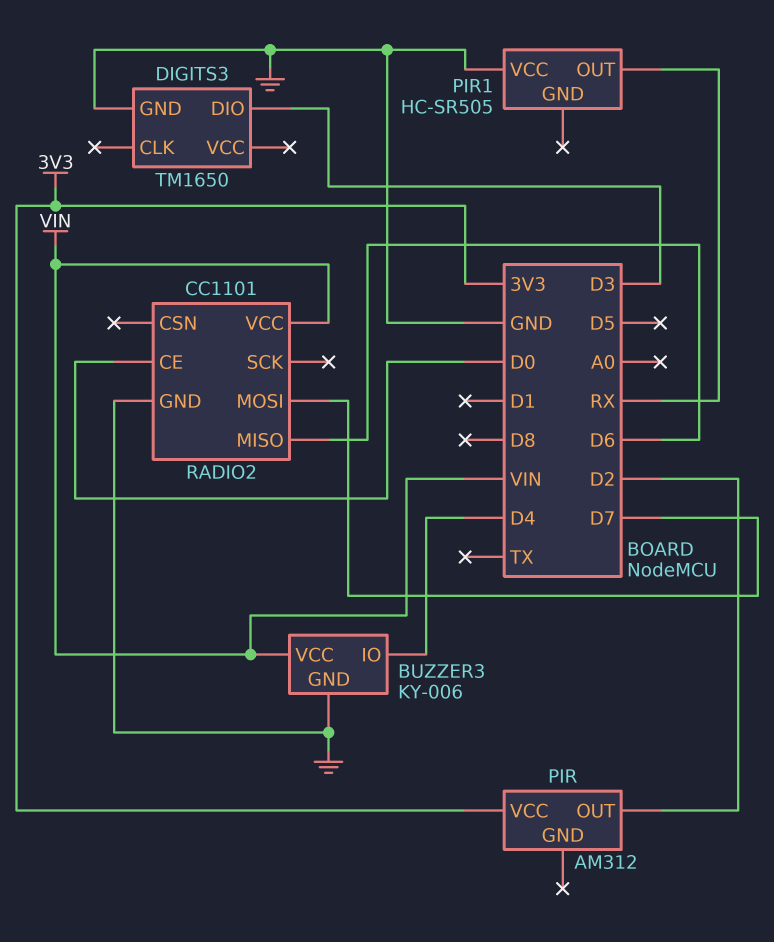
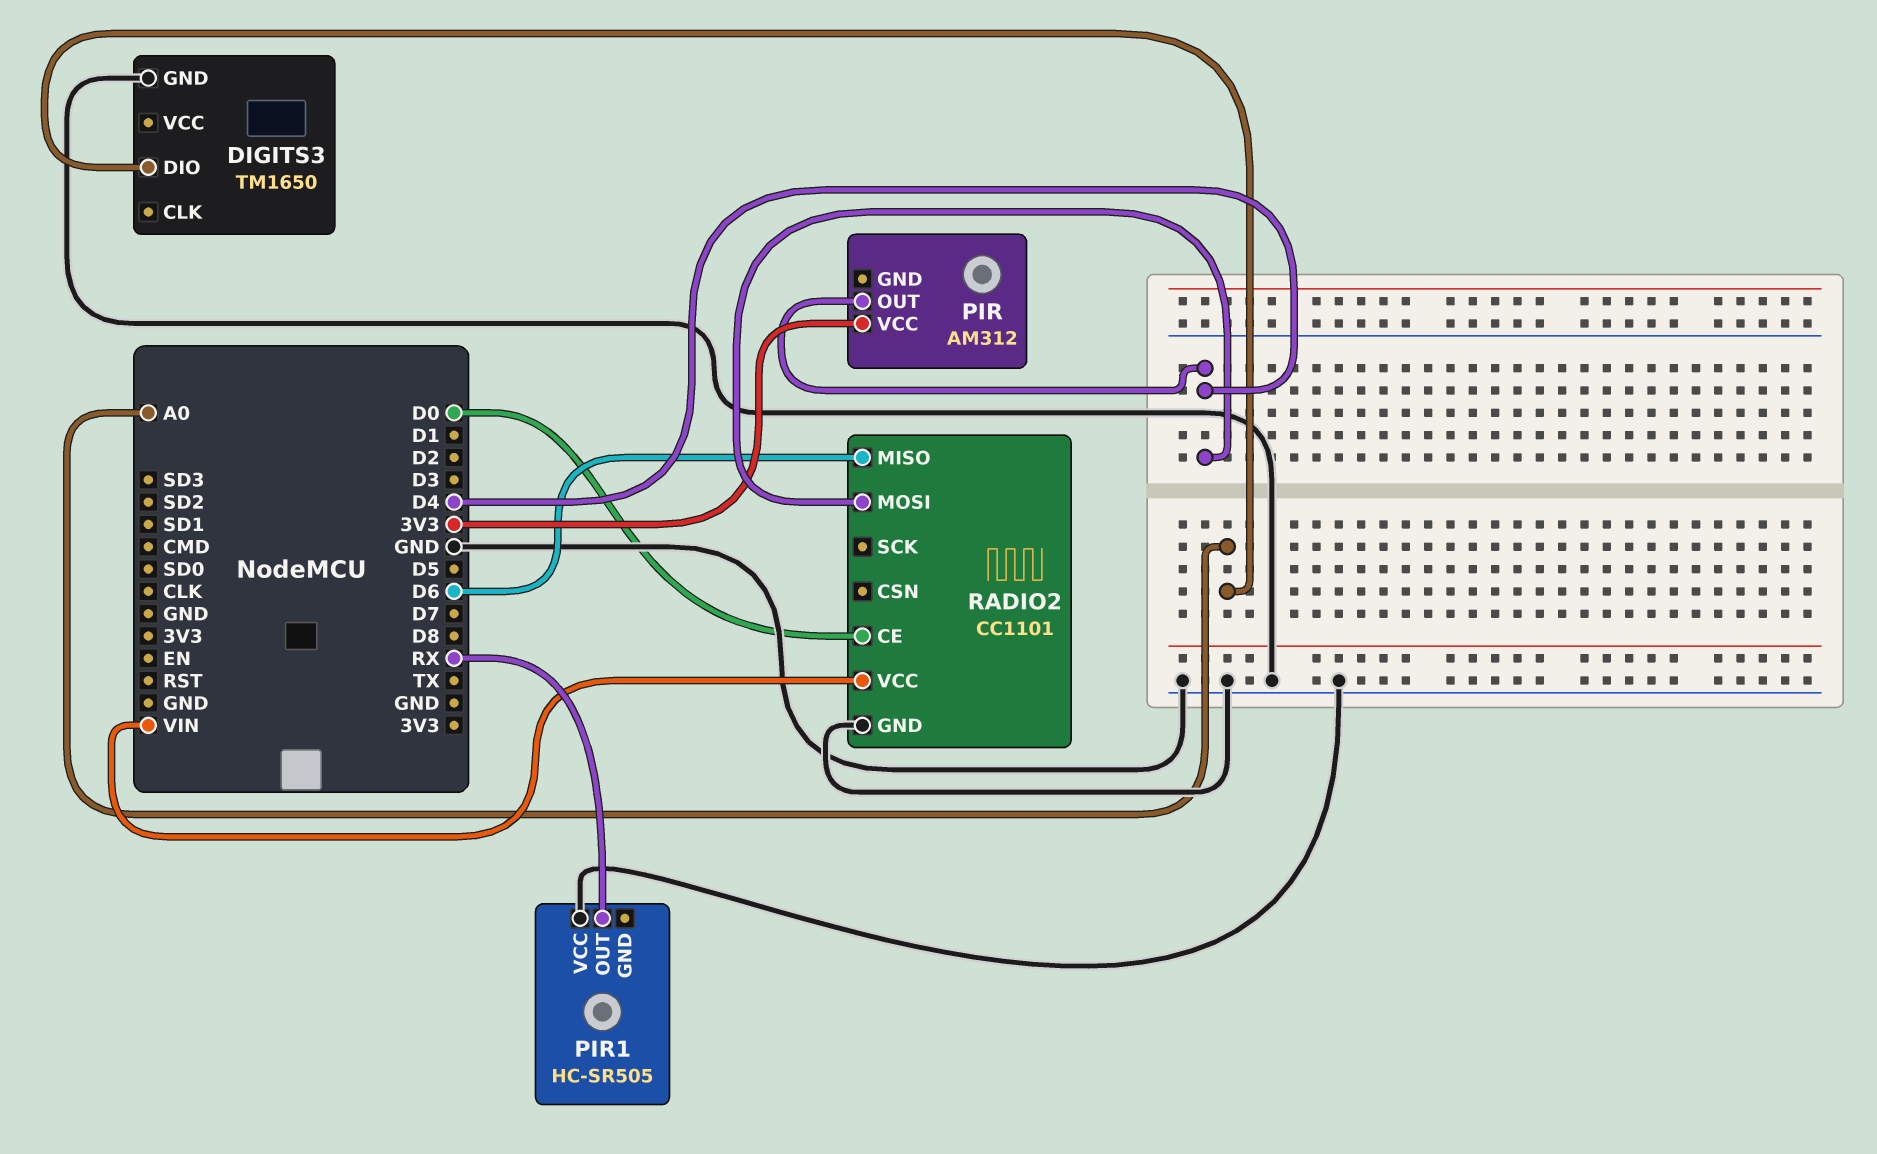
BUZZER3: KY-006 -> none
BUZZER3 pin GND: GND -> none
BUZZER3 pin IO: D4 -> none
BUZZER3 pin VCC: VIN -> none
DIGITS3 pin DIO: D3 -> A0
PIR pin OUT: D2 -> D4
RADIO2 pin MOSI: D7 -> D4

